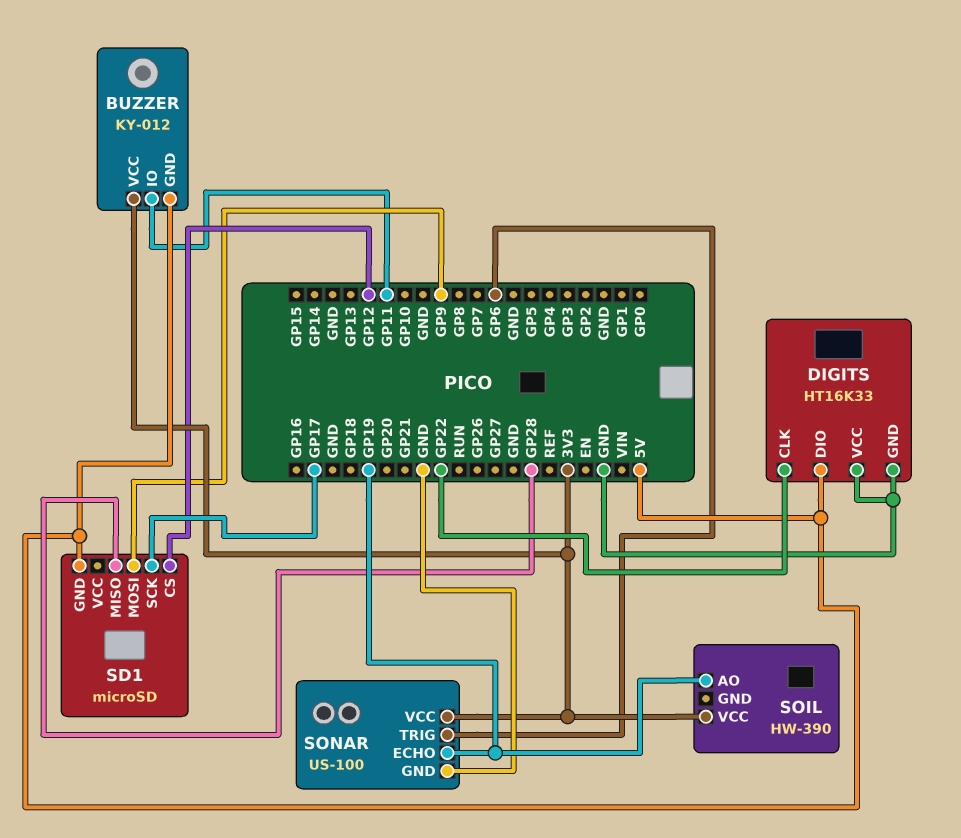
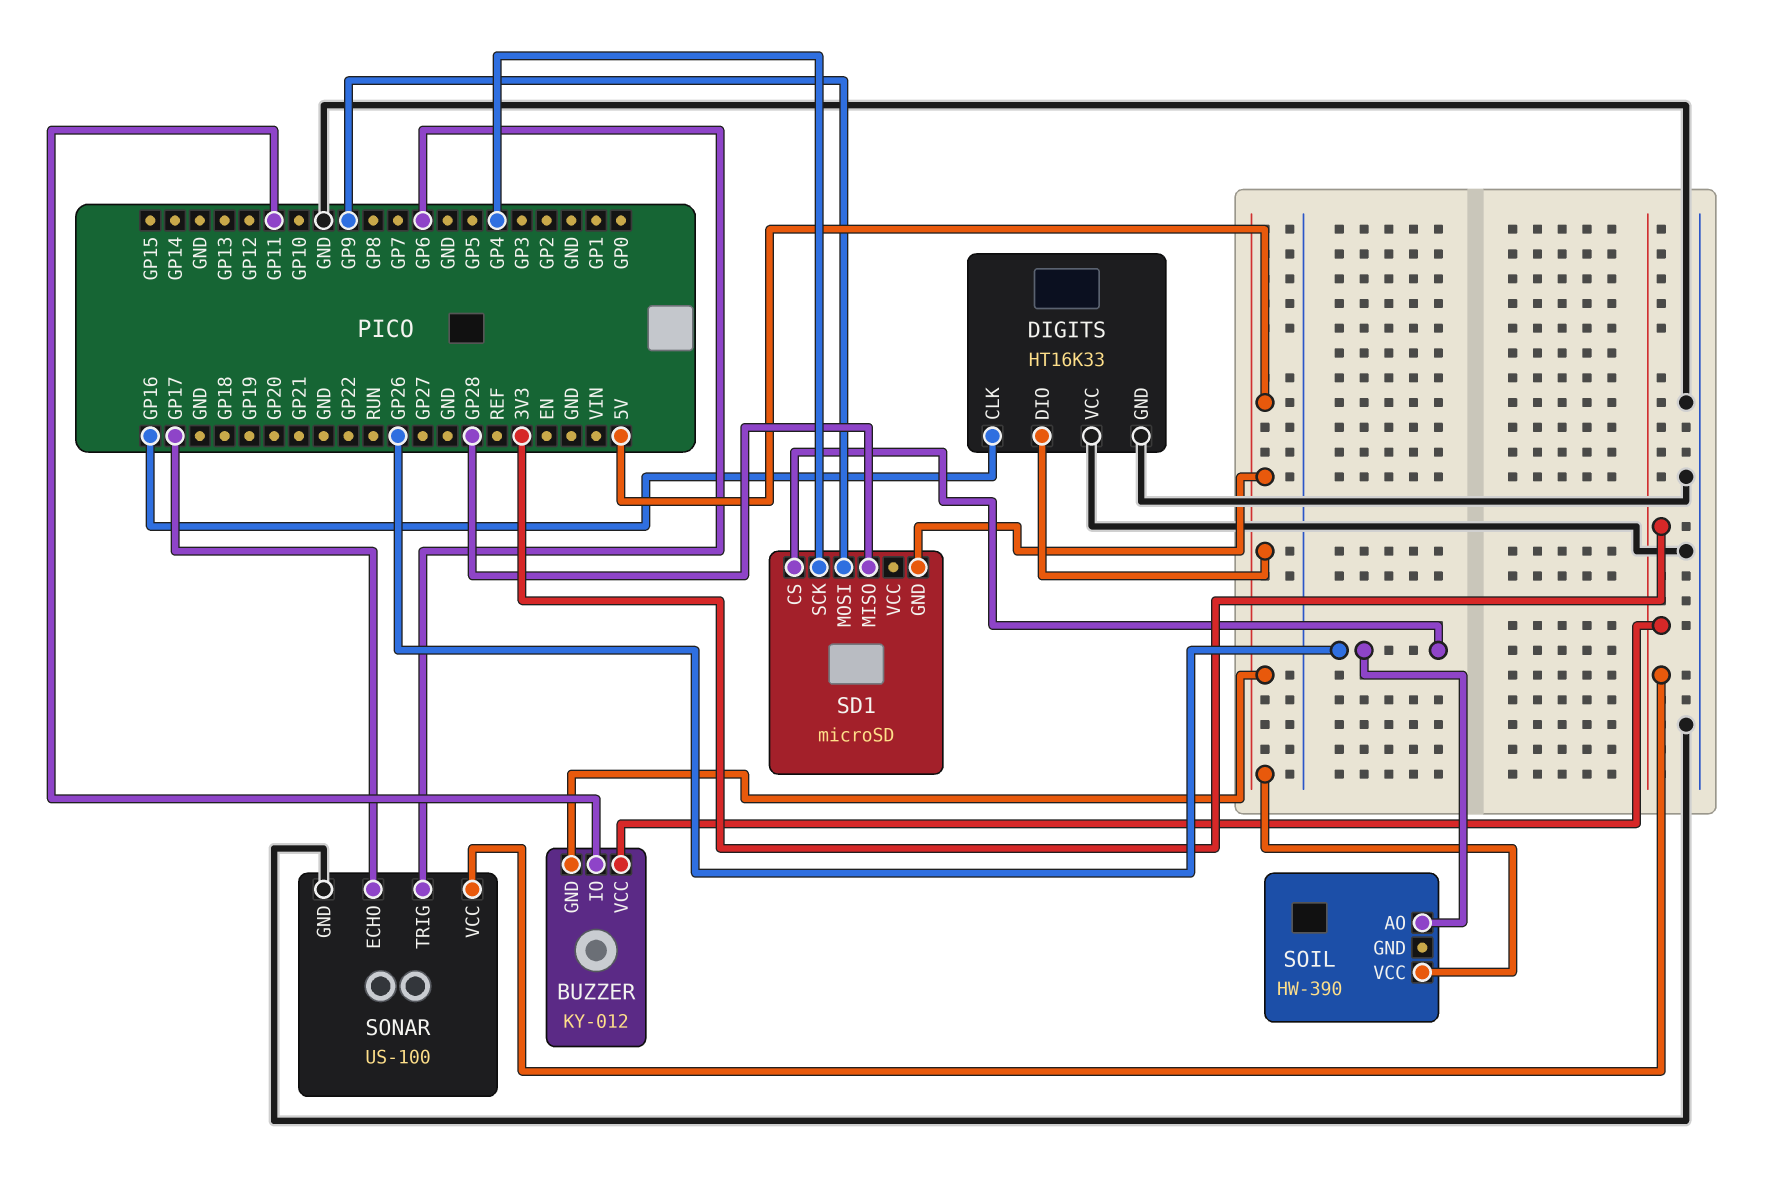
DIGITS pin CLK: GP22 -> GP16
SD1 pin CS: GP12 -> GP26
SD1 pin SCK: GP17 -> GP4
SOIL pin AO: GP19 -> GP26
SOIL pin VCC: 3V3 -> 5V
SONAR pin ECHO: GP19 -> GP17

